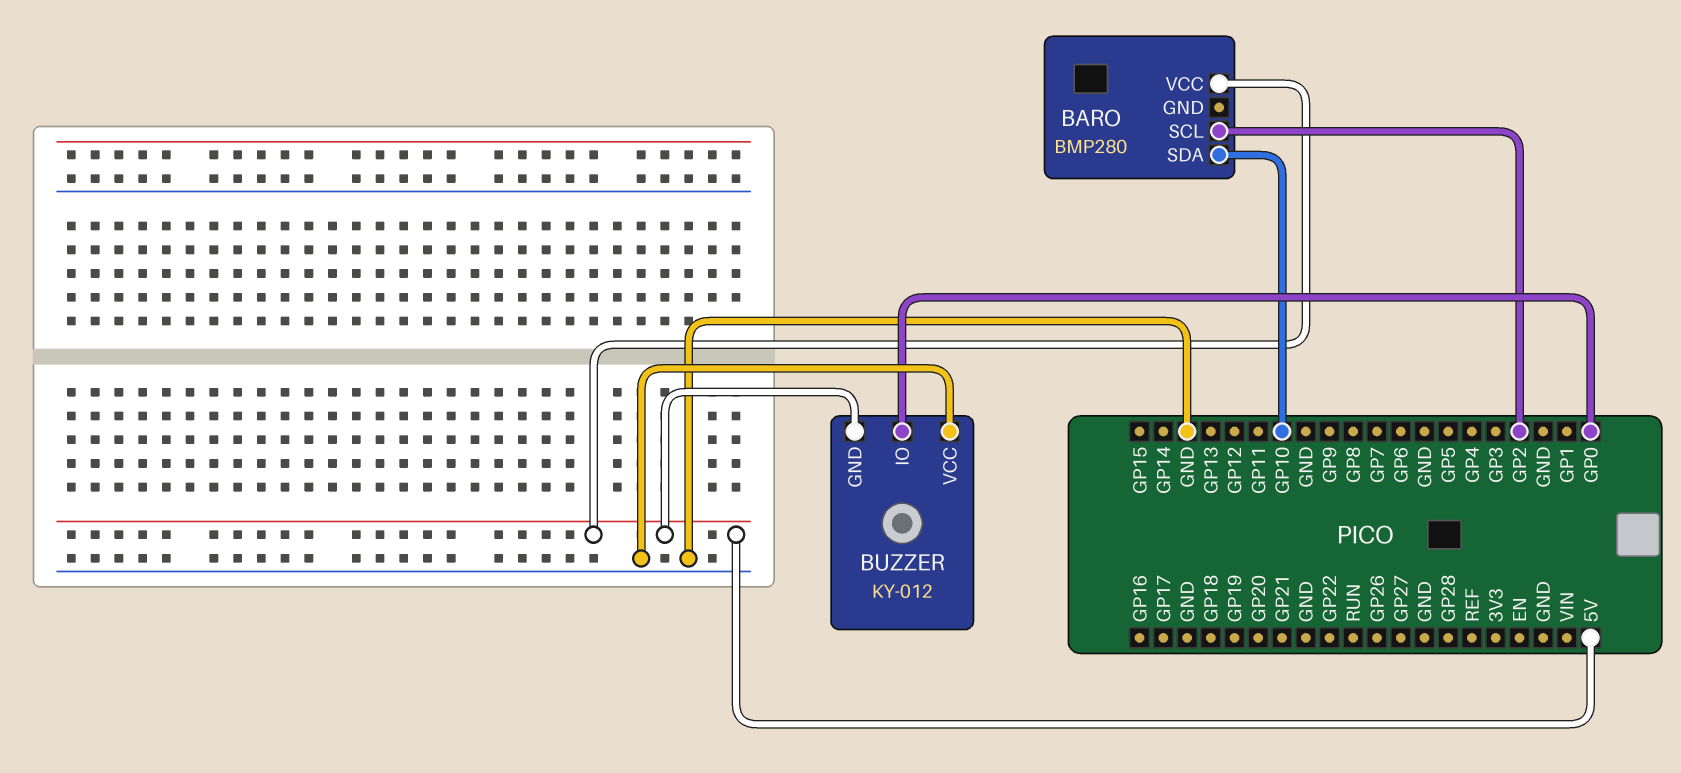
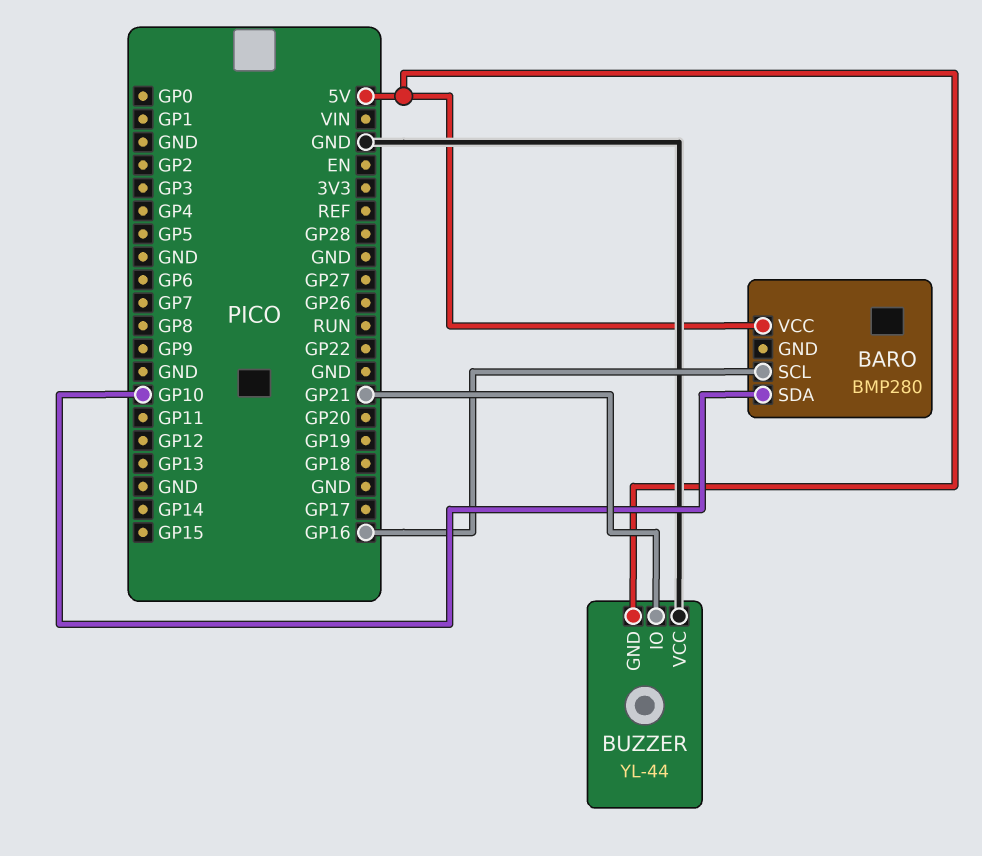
BARO pin SCL: GP2 -> GP16
BUZZER: KY-012 -> YL-44
BUZZER pin IO: GP0 -> GP21

